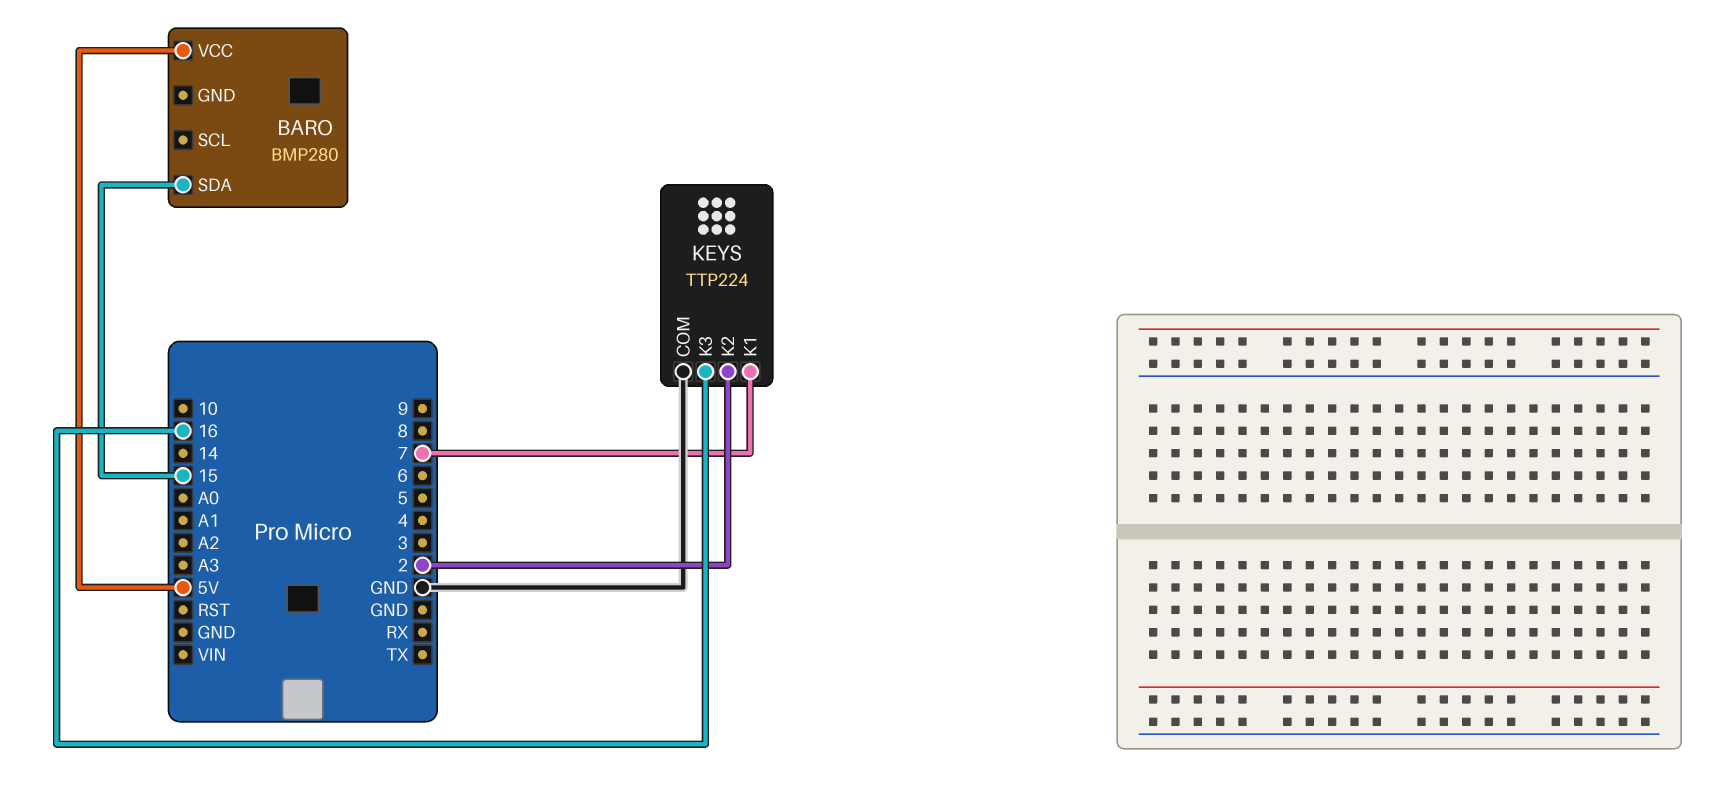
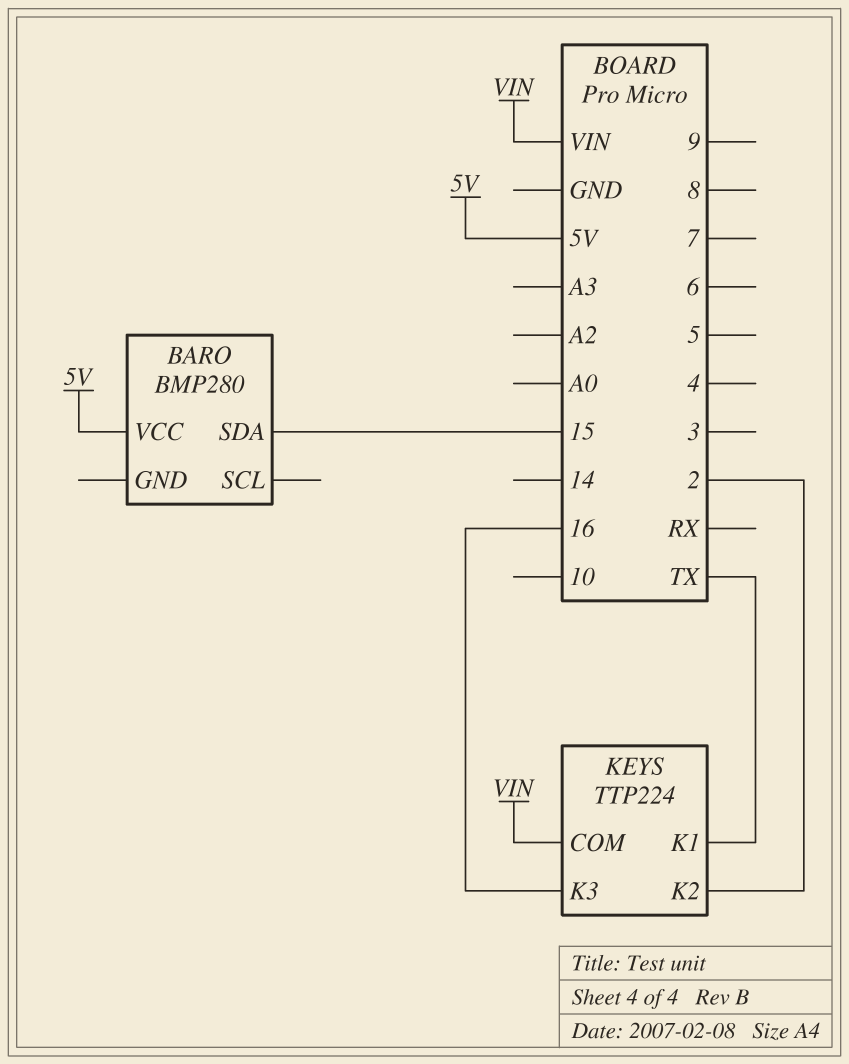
KEYS pin COM: GND -> VIN
KEYS pin K1: 7 -> TX

